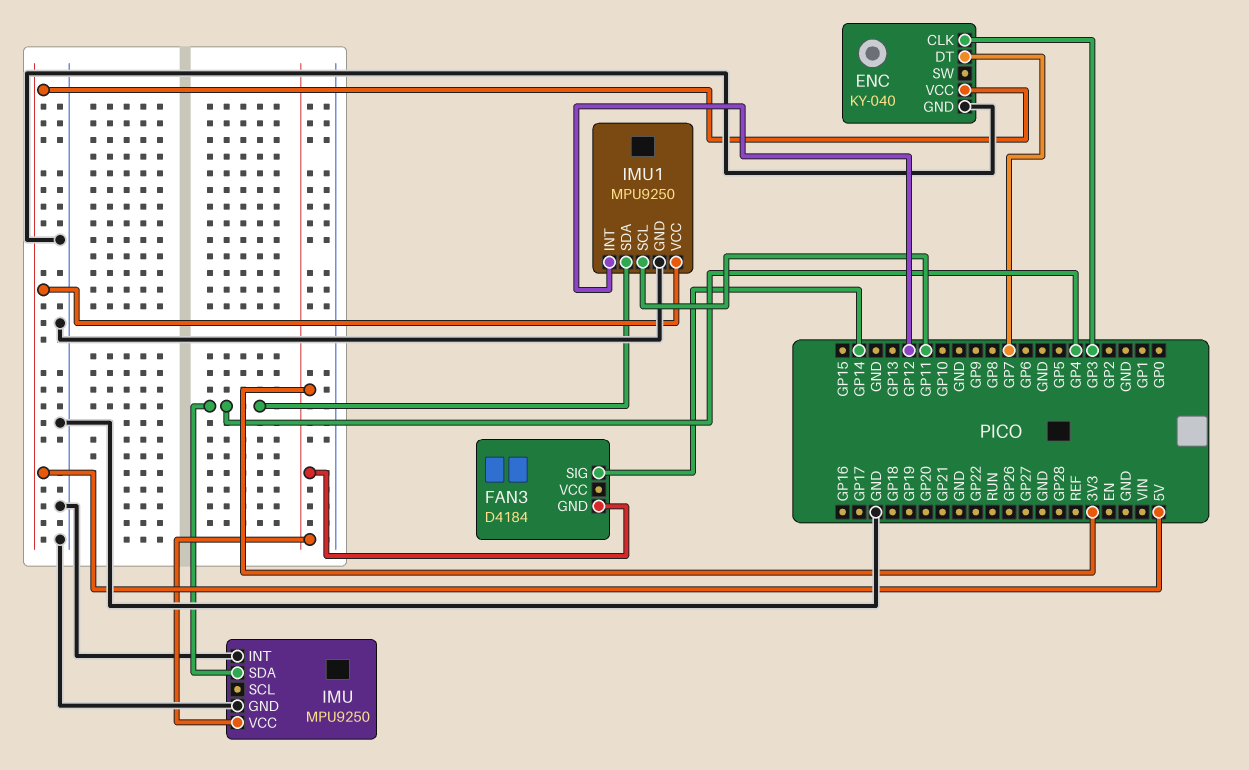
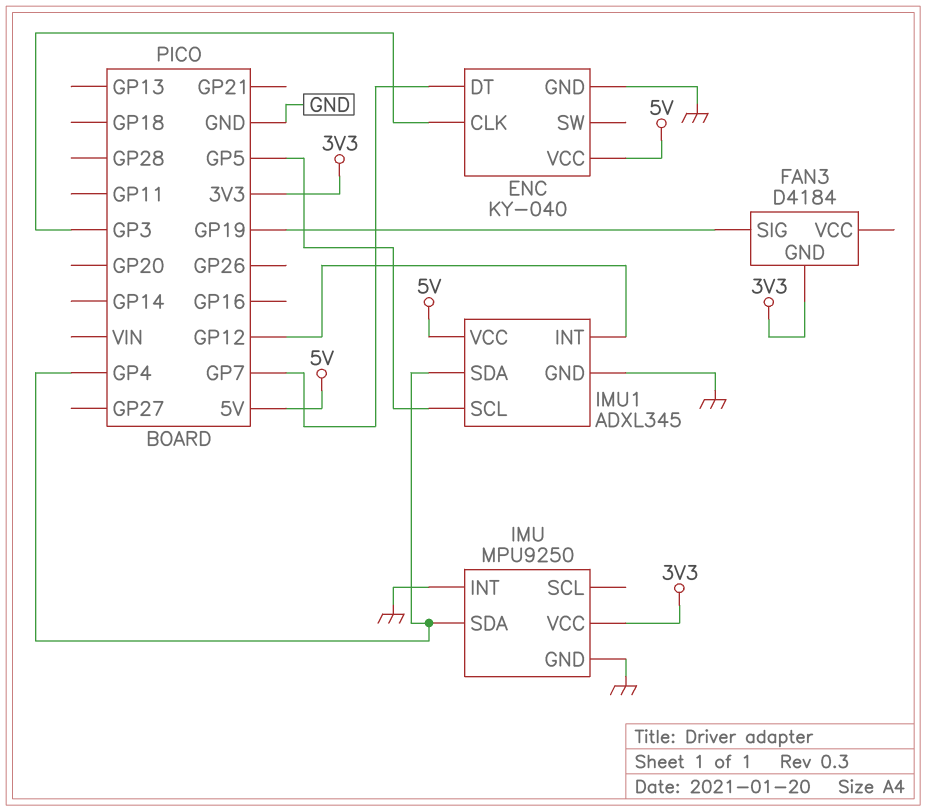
FAN3 pin SIG: GP14 -> GP19
IMU1: MPU9250 -> ADXL345
IMU1 pin SCL: GP11 -> GP5

